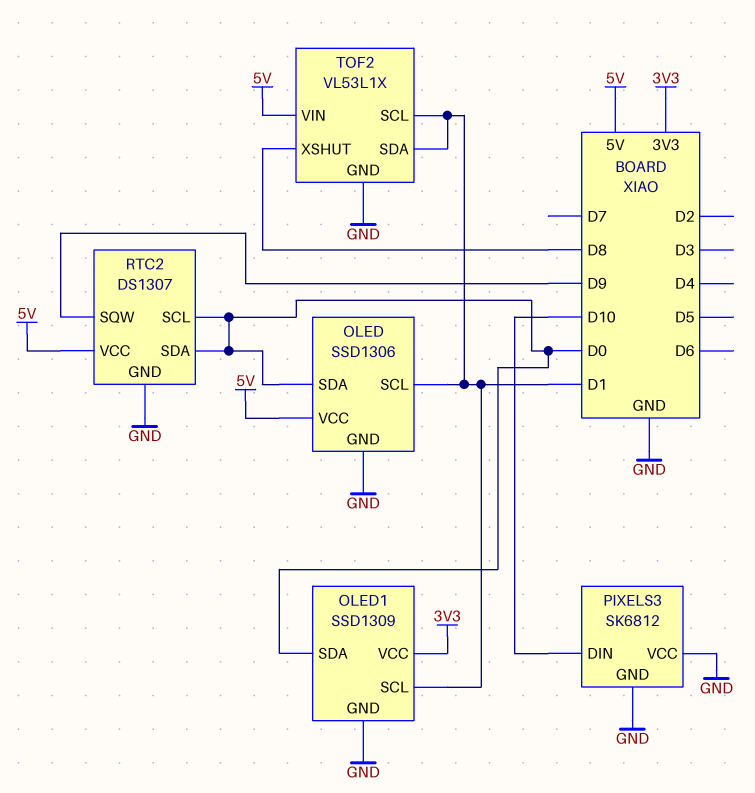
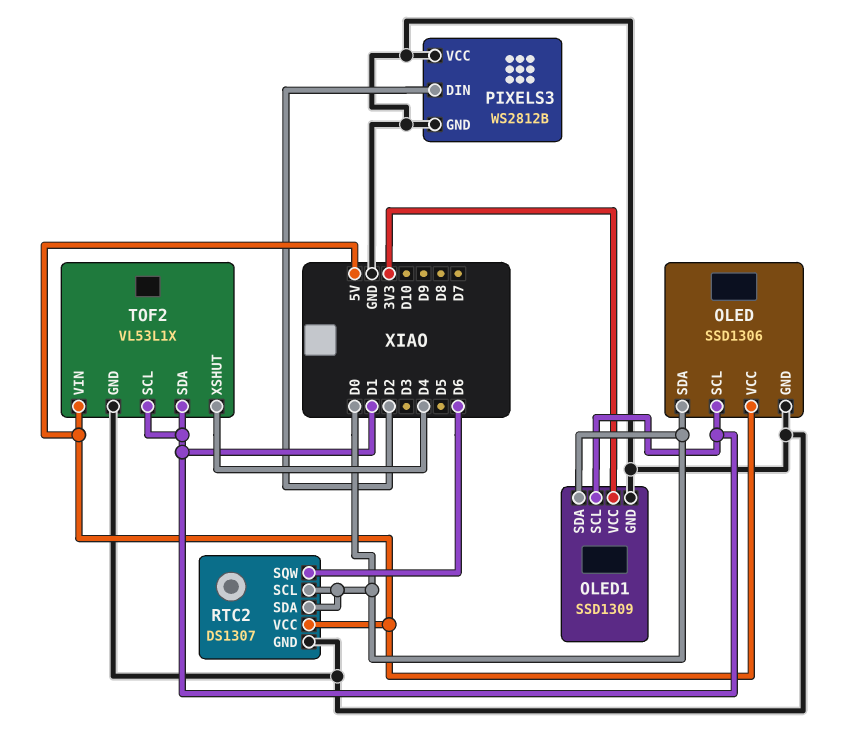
PIXELS3: SK6812 -> WS2812B
PIXELS3 pin DIN: D10 -> D2
RTC2 pin SQW: D9 -> D6
TOF2 pin XSHUT: D8 -> D4

